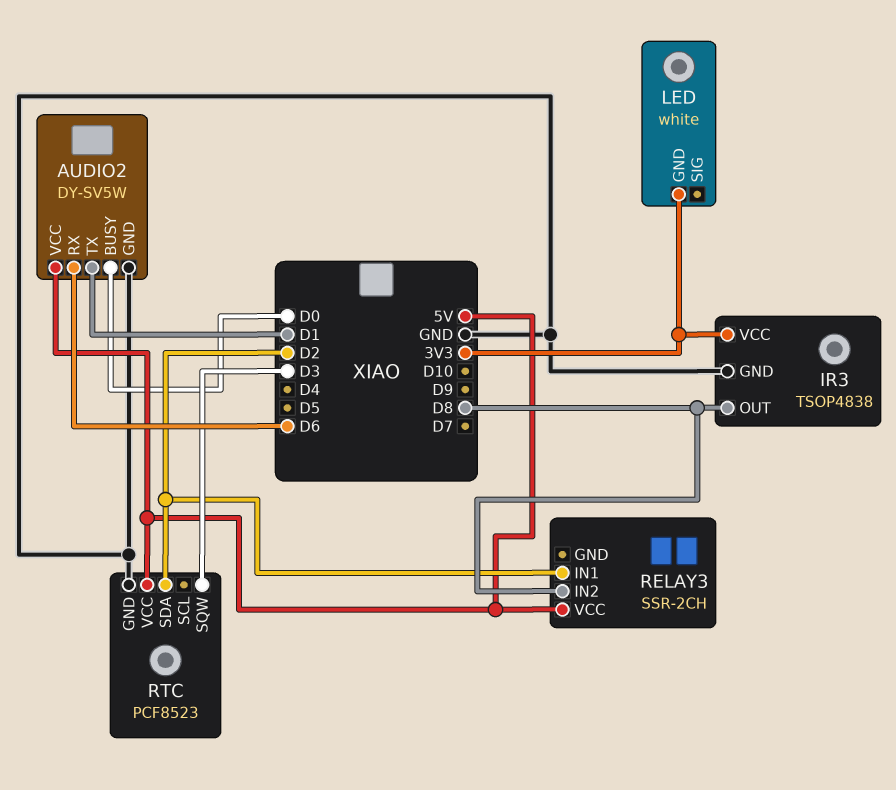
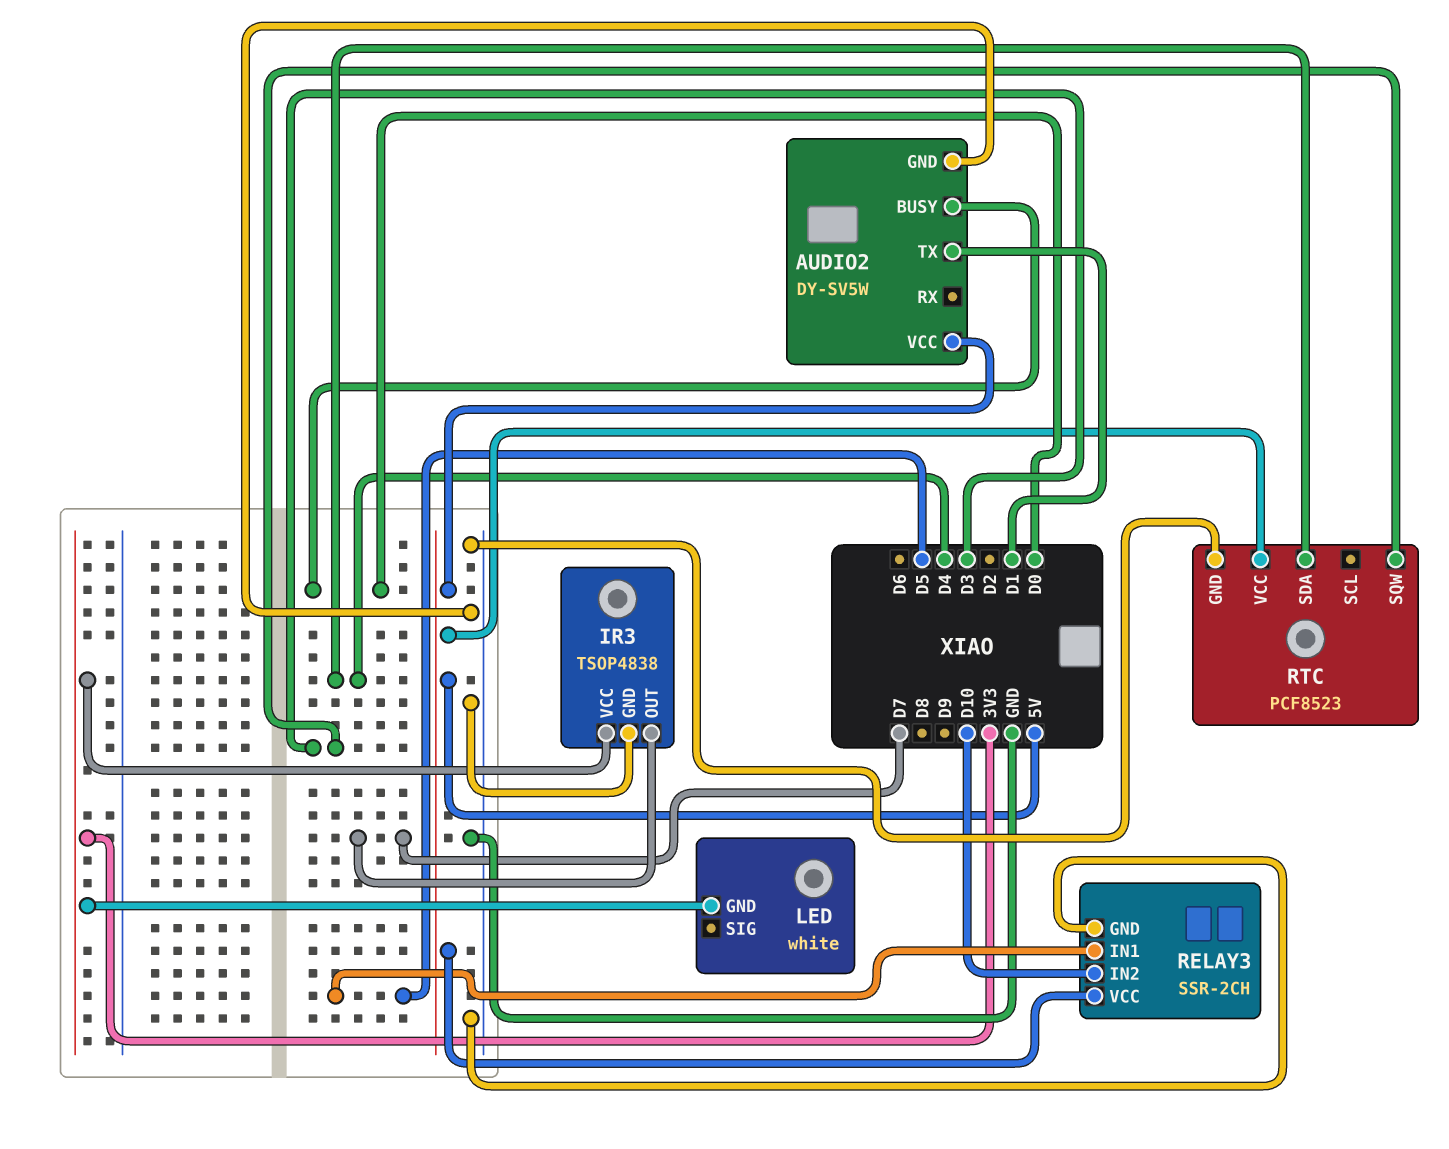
AUDIO2 pin RX: D6 -> none
IR3 pin OUT: D8 -> D7
RELAY3 pin GND: none -> GND
RELAY3 pin IN1: D2 -> D5
RELAY3 pin IN2: D8 -> D10
RTC pin SDA: D2 -> D4

